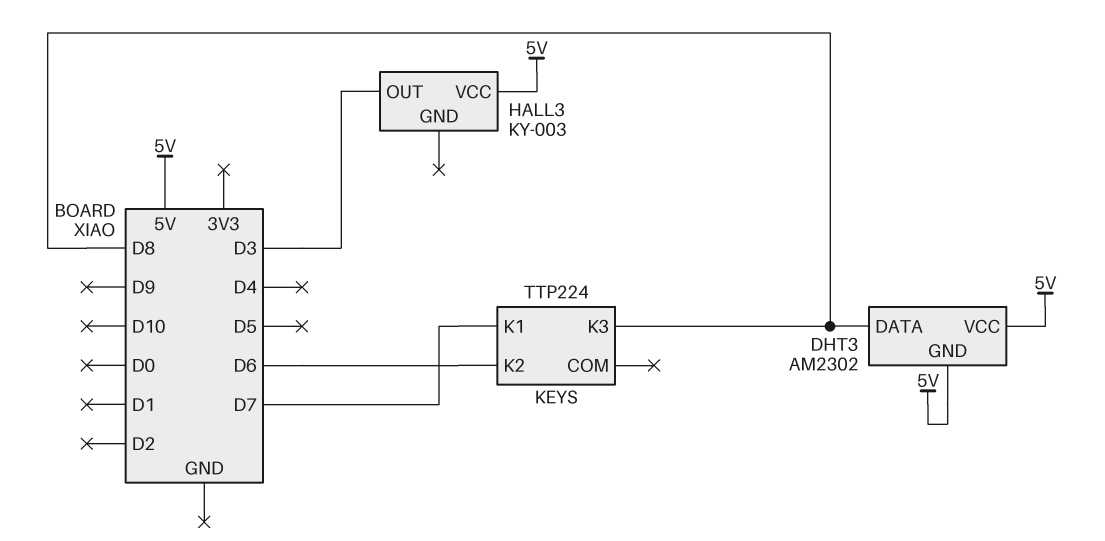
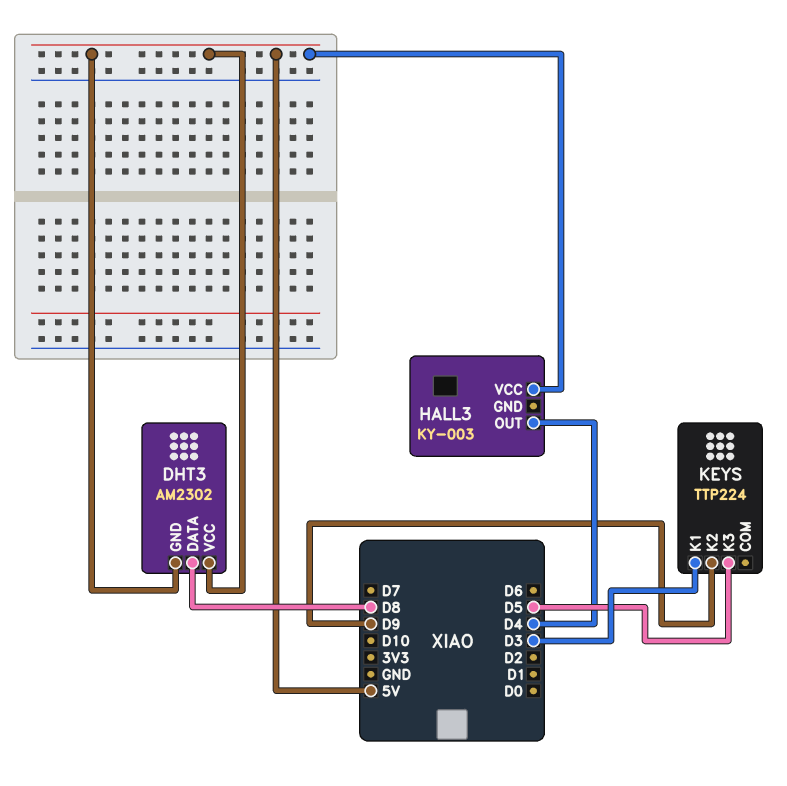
HALL3 pin OUT: D3 -> D4
KEYS pin K1: D7 -> D3
KEYS pin K2: D6 -> D9
KEYS pin K3: D8 -> D5

